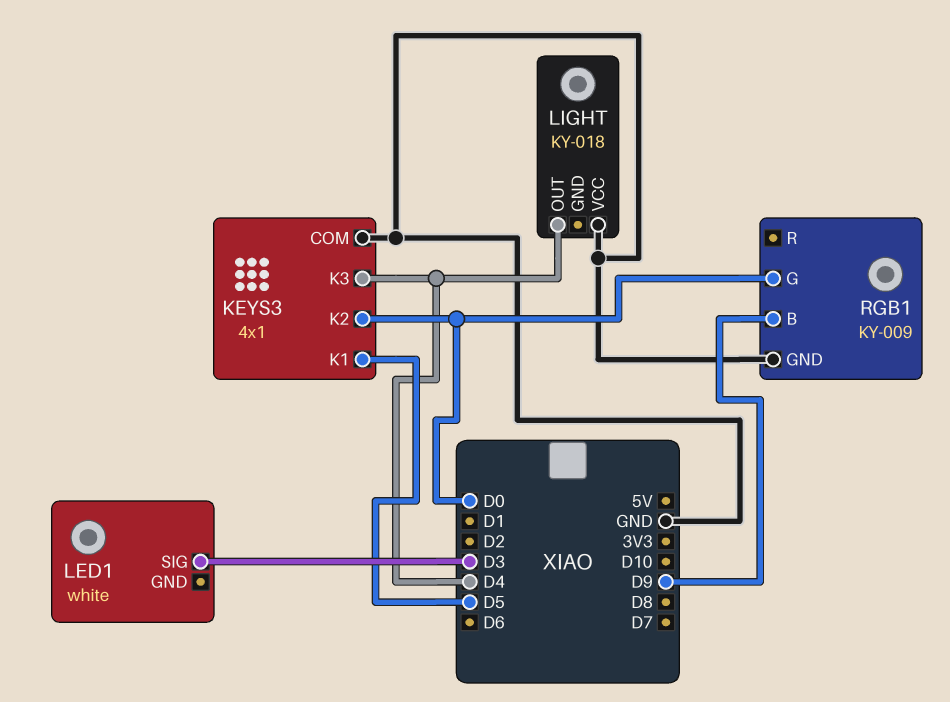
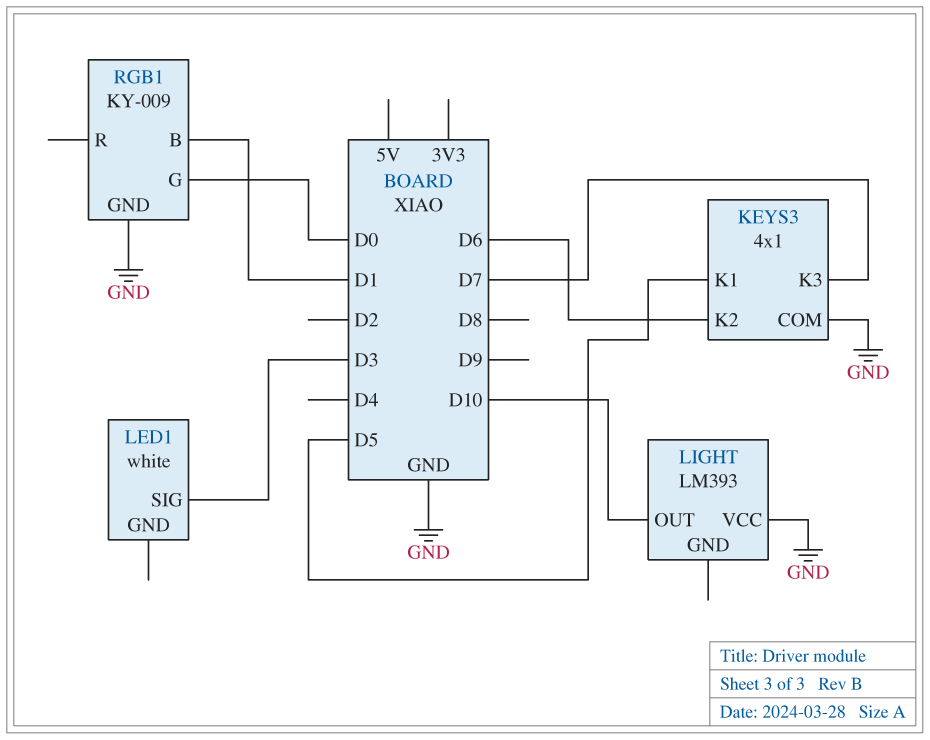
KEYS3 pin K2: D0 -> D6
KEYS3 pin K3: D4 -> D7
LIGHT: KY-018 -> LM393
LIGHT pin OUT: D4 -> D10
RGB1 pin B: D9 -> D1

